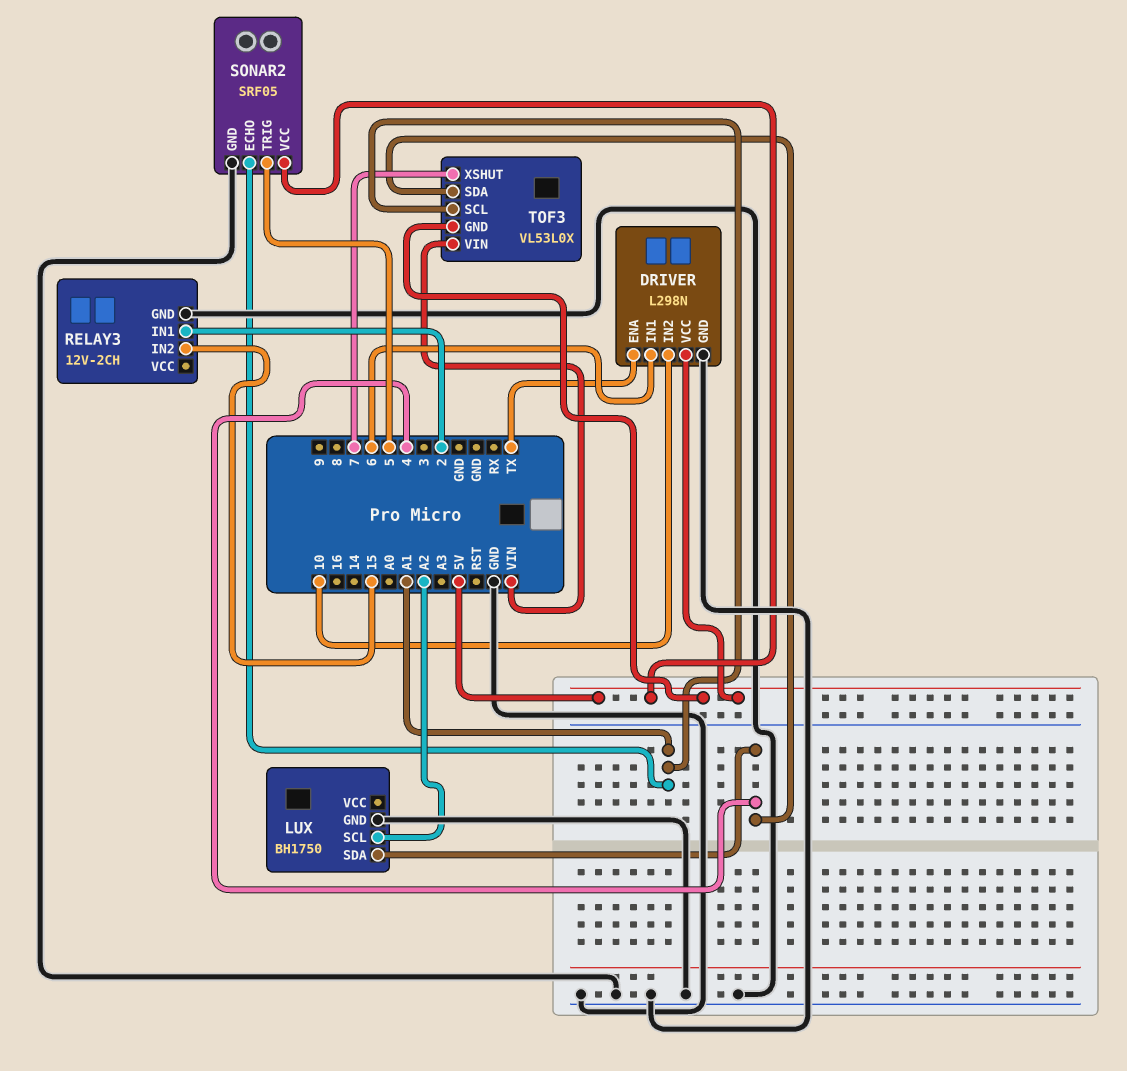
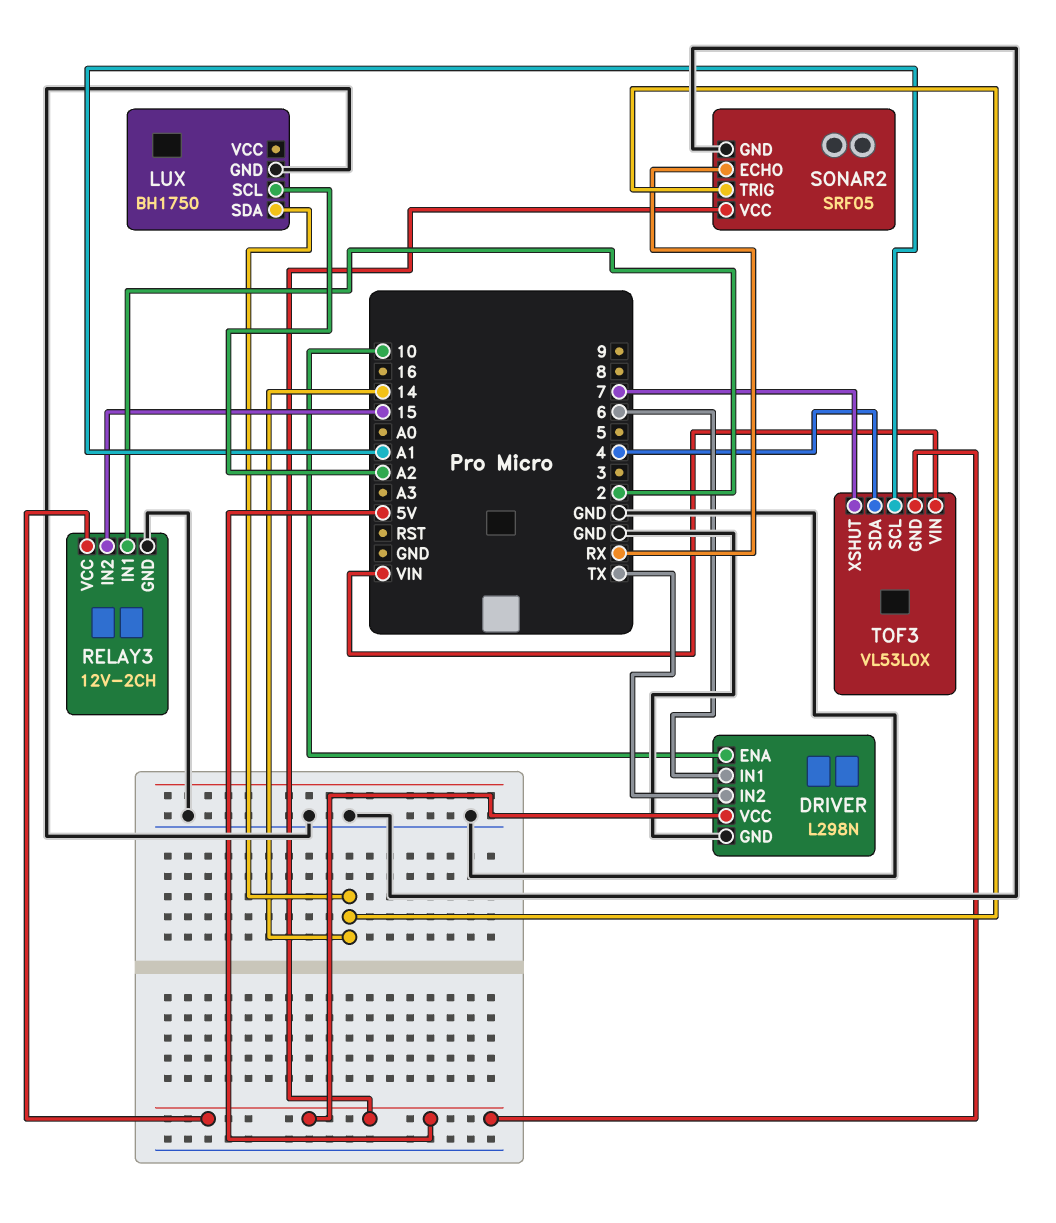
DRIVER pin ENA: TX -> 10
DRIVER pin IN2: 10 -> TX
LUX pin SDA: 4 -> 14
RELAY3 pin VCC: none -> 5V
SONAR2 pin ECHO: A1 -> RX
SONAR2 pin TRIG: 5 -> 14

